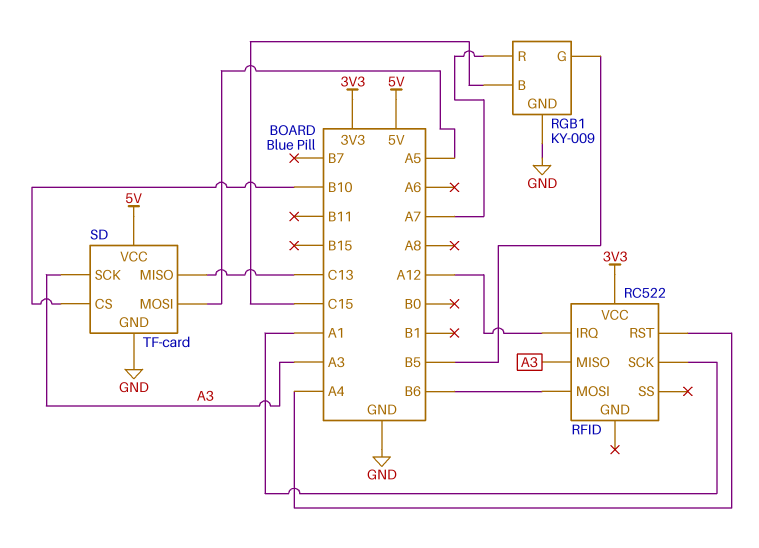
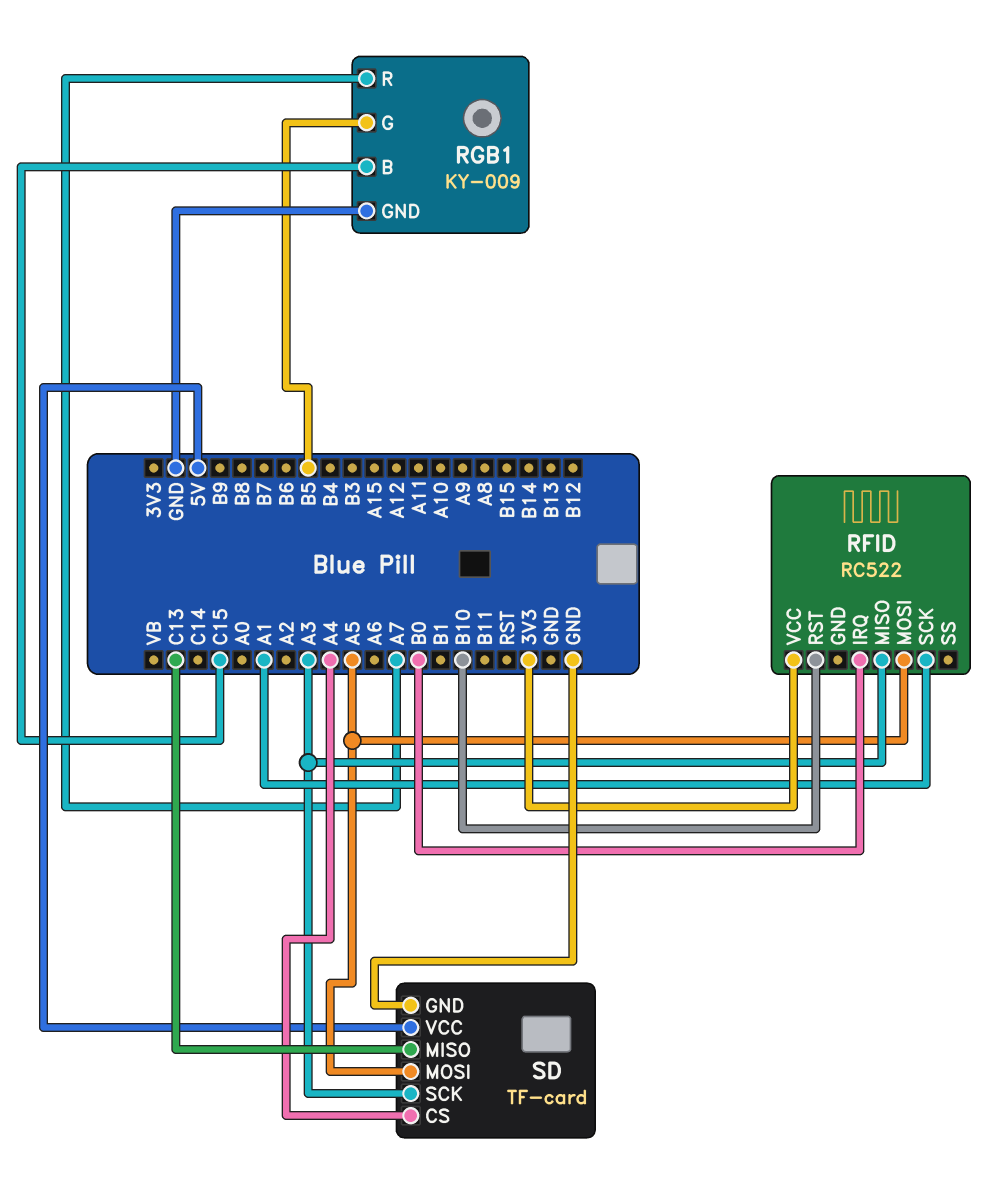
RFID pin IRQ: A12 -> B0
RFID pin MOSI: B6 -> A5
RFID pin RST: A4 -> B10
SD pin CS: B10 -> A4

